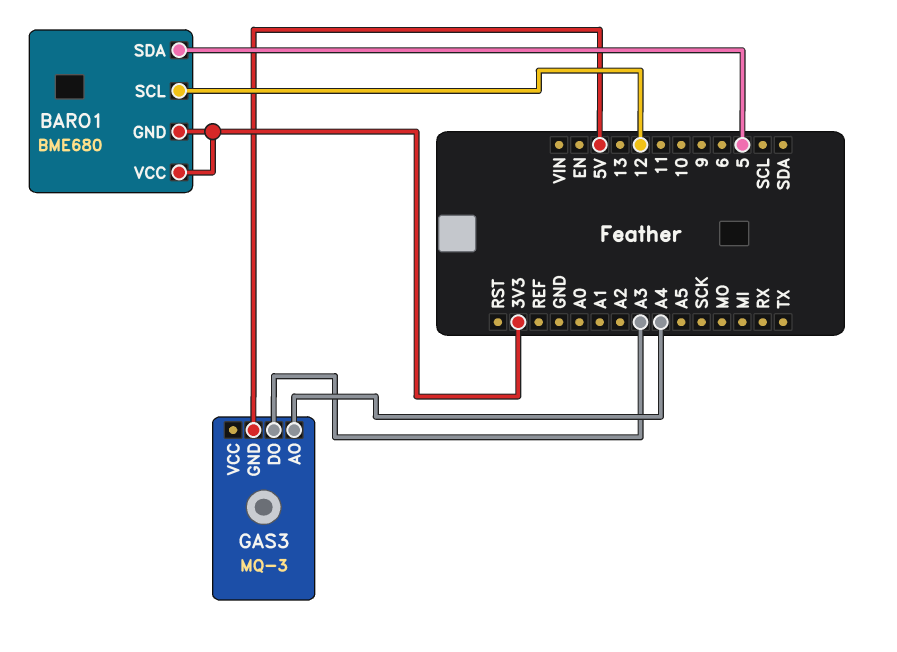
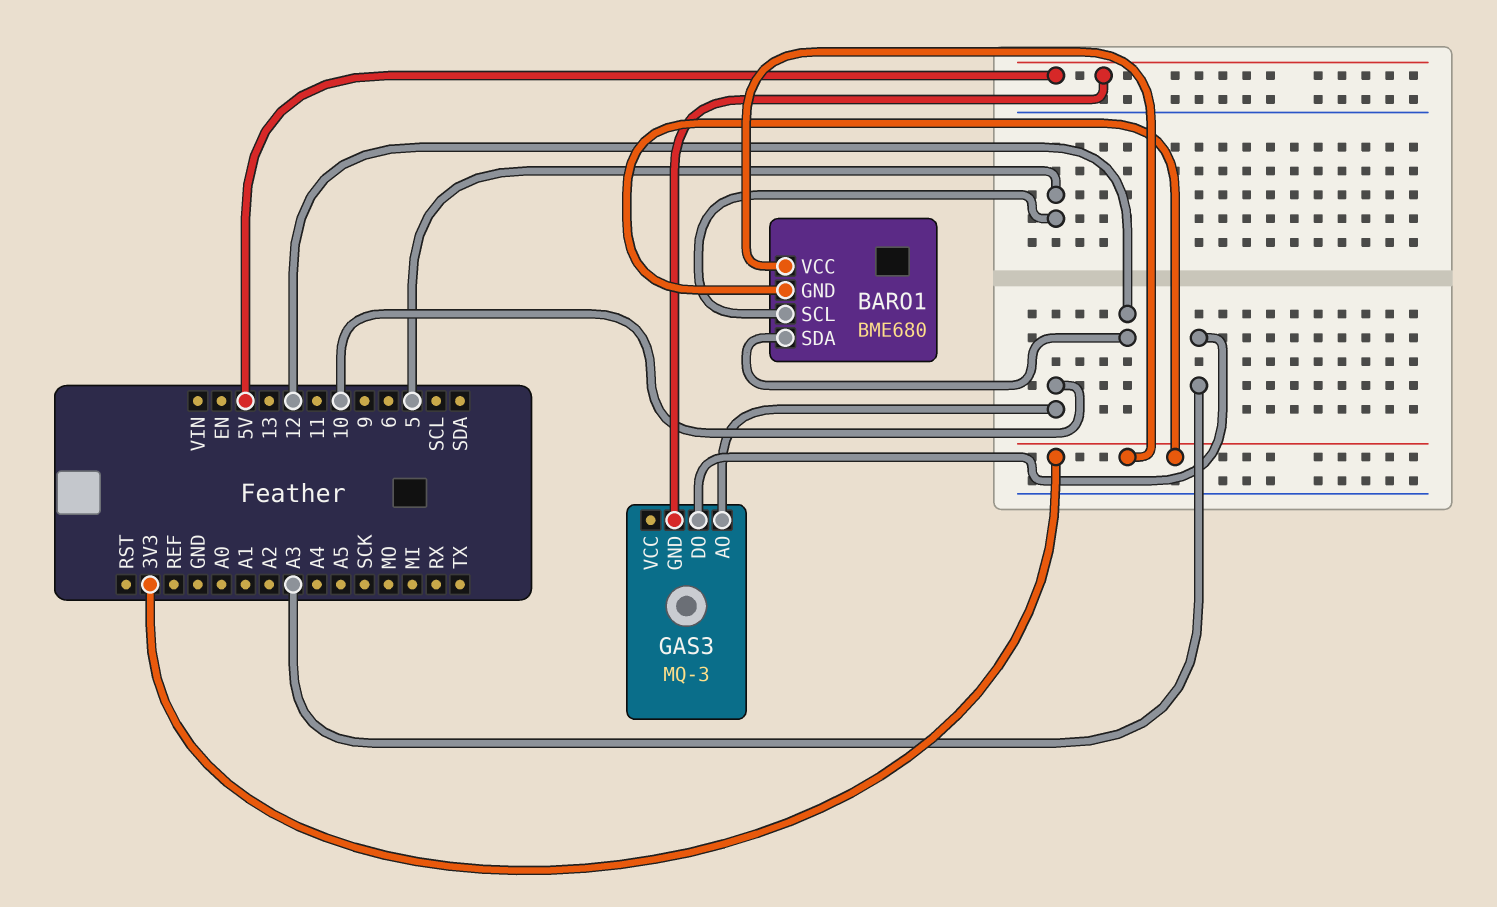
BARO1 pin SCL: 12 -> 5
BARO1 pin SDA: 5 -> 12
GAS3 pin AO: A4 -> 10

